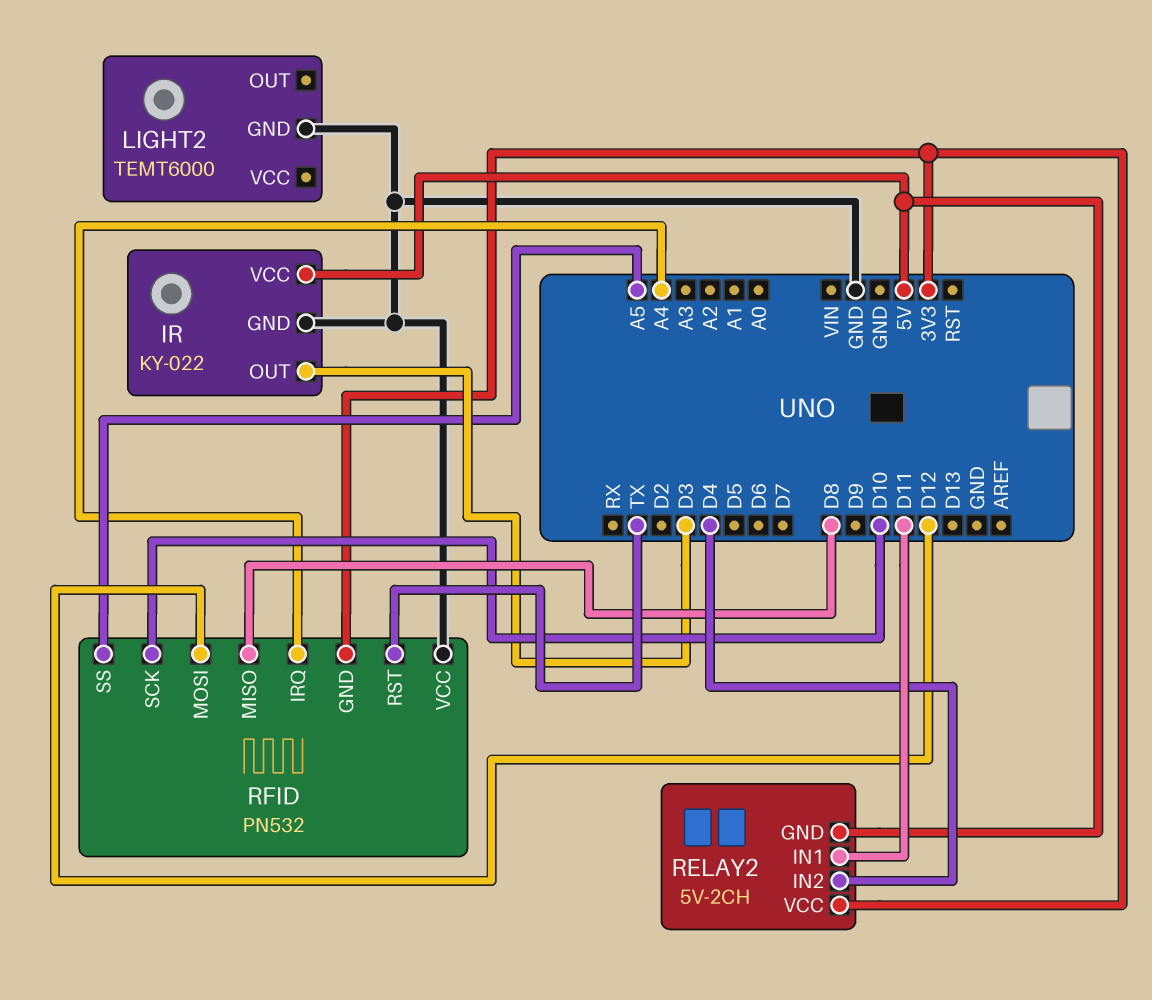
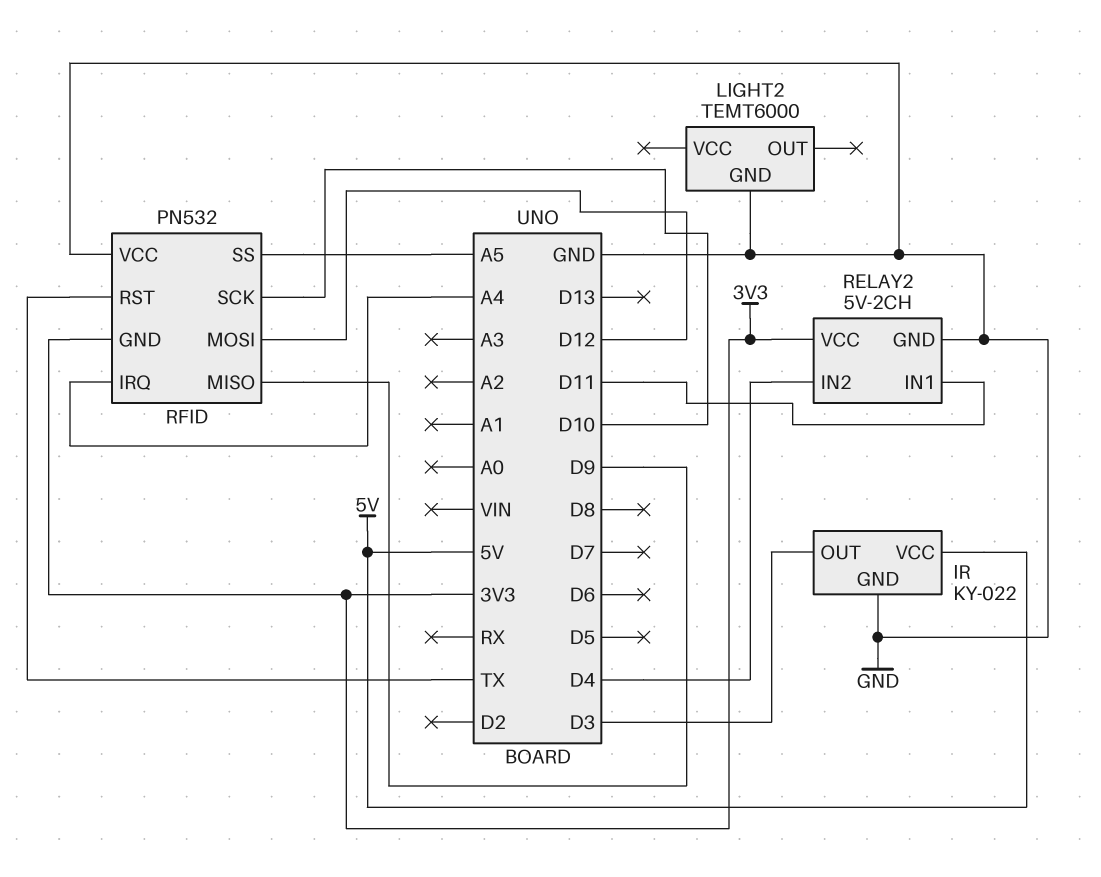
RELAY2 pin GND: 5V -> GND
RFID pin MISO: D8 -> D9

